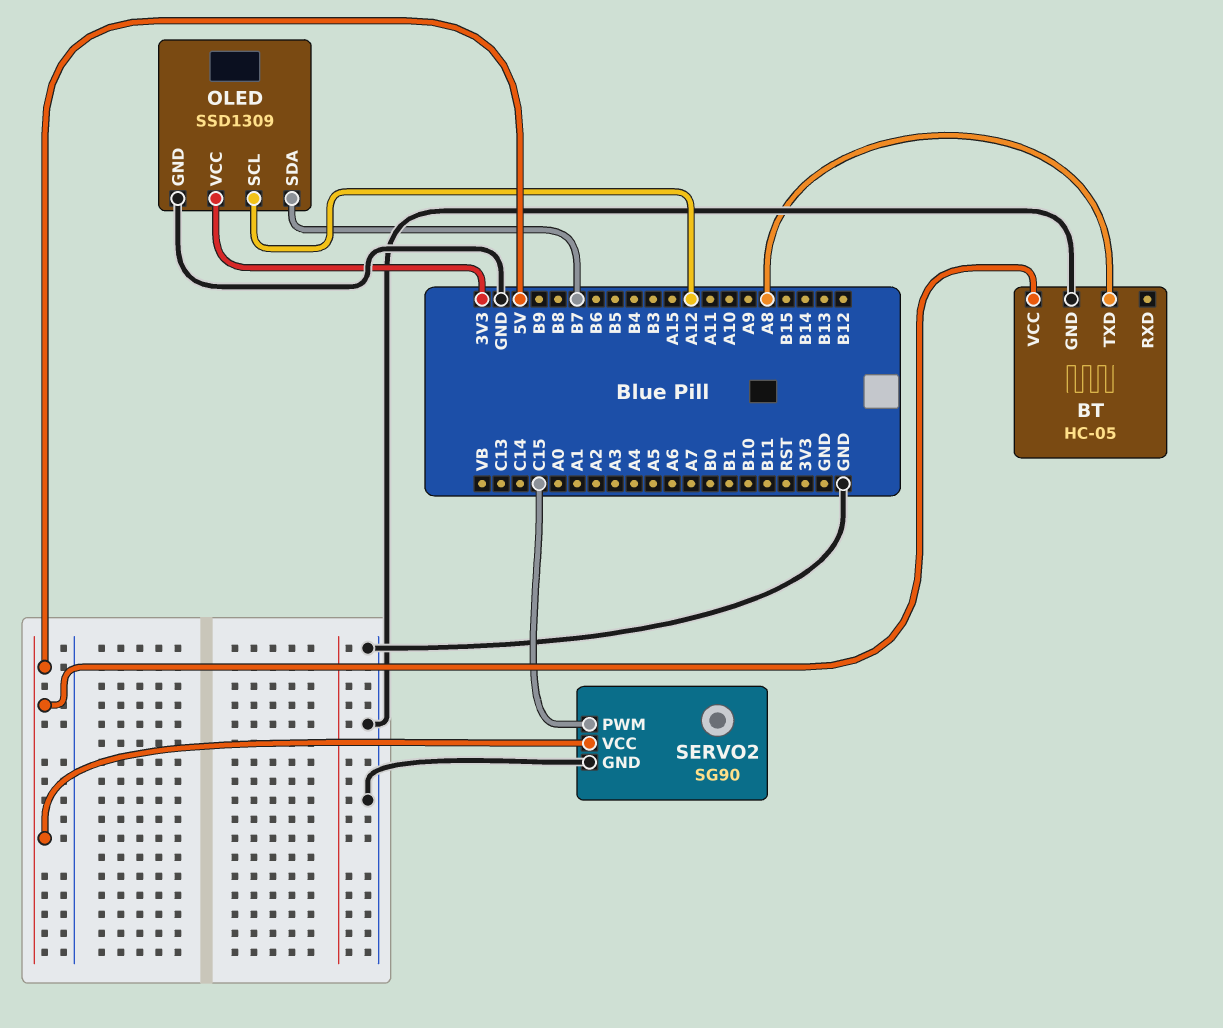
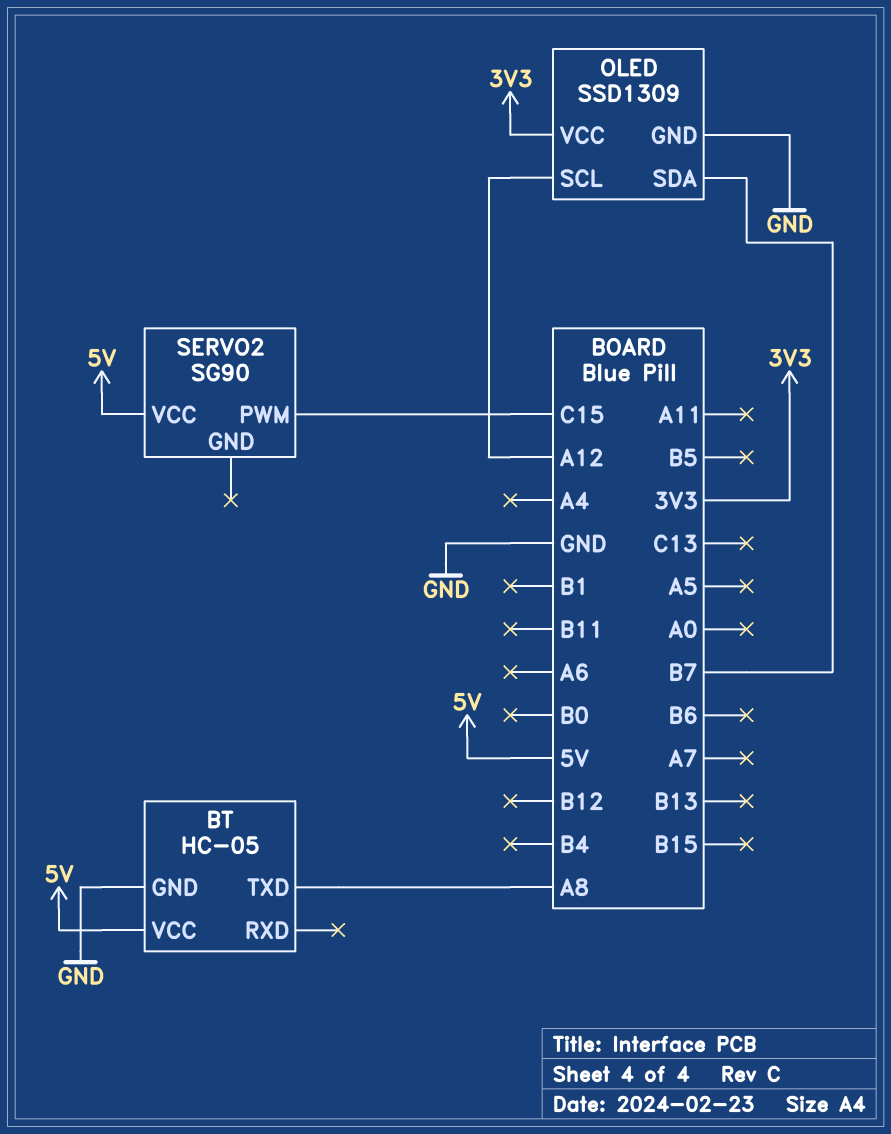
SERVO2 pin GND: GND -> none

